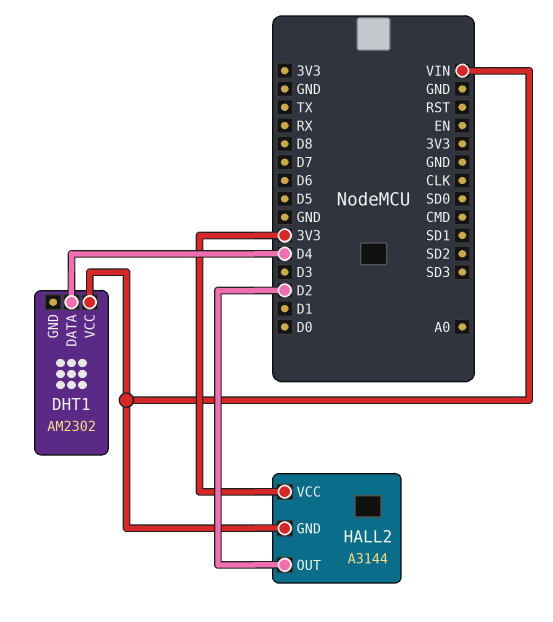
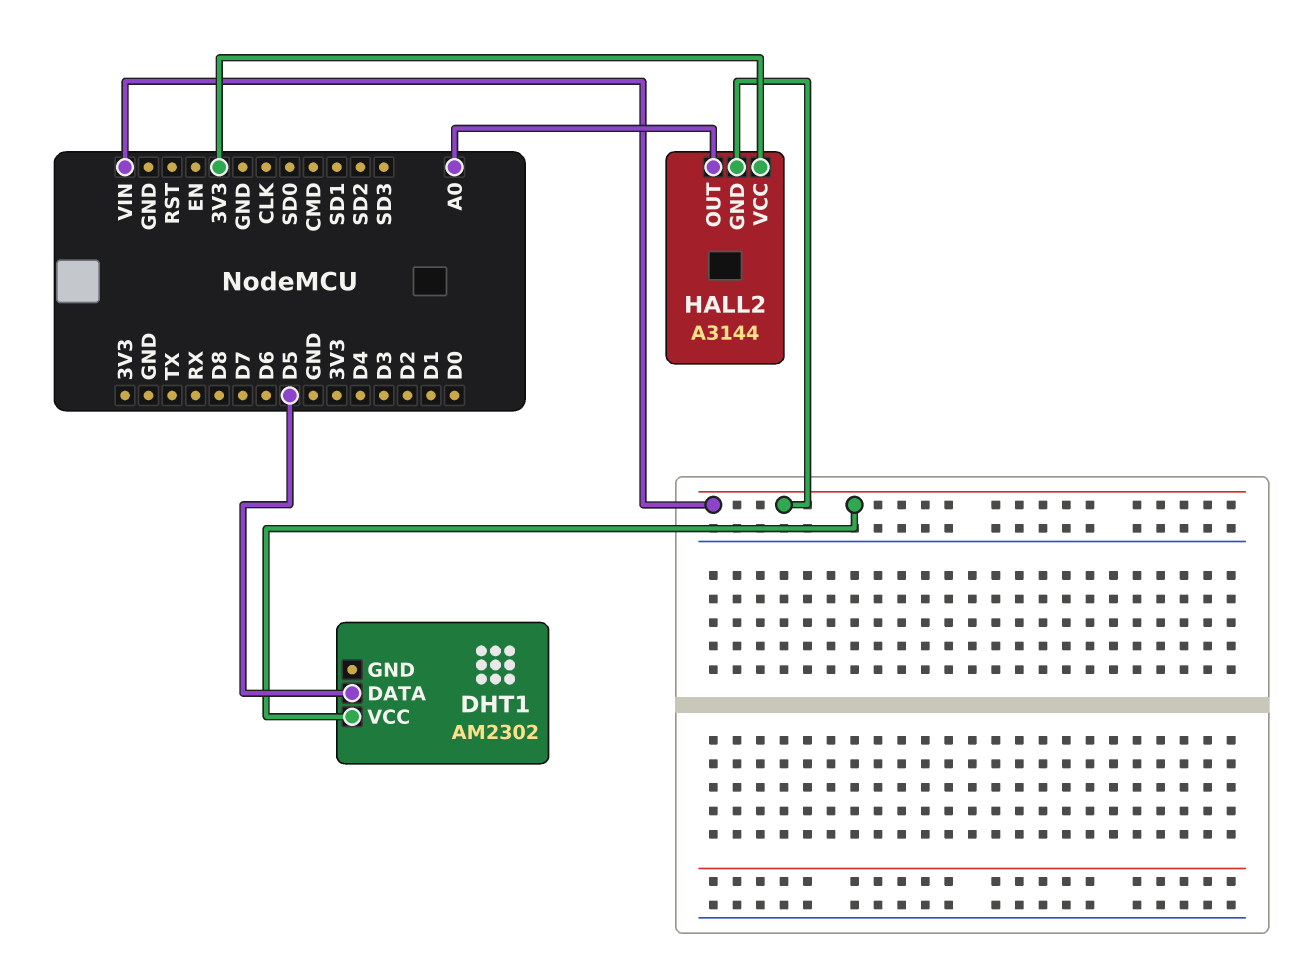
DHT1 pin DATA: D4 -> D5
HALL2 pin OUT: D2 -> A0

